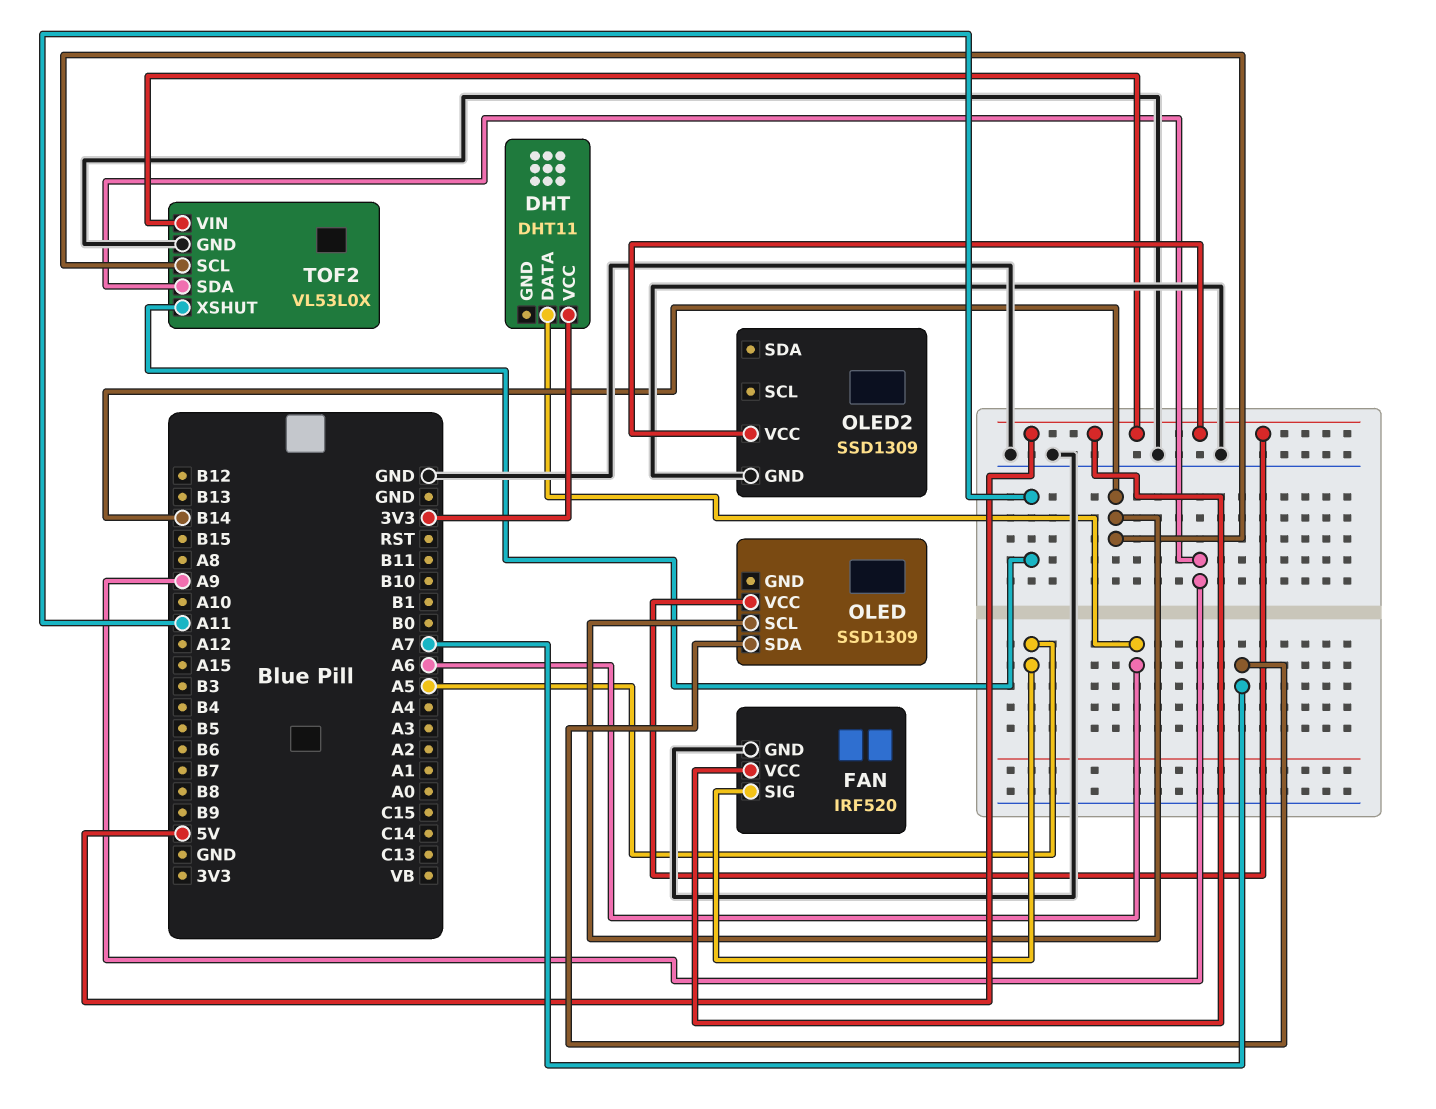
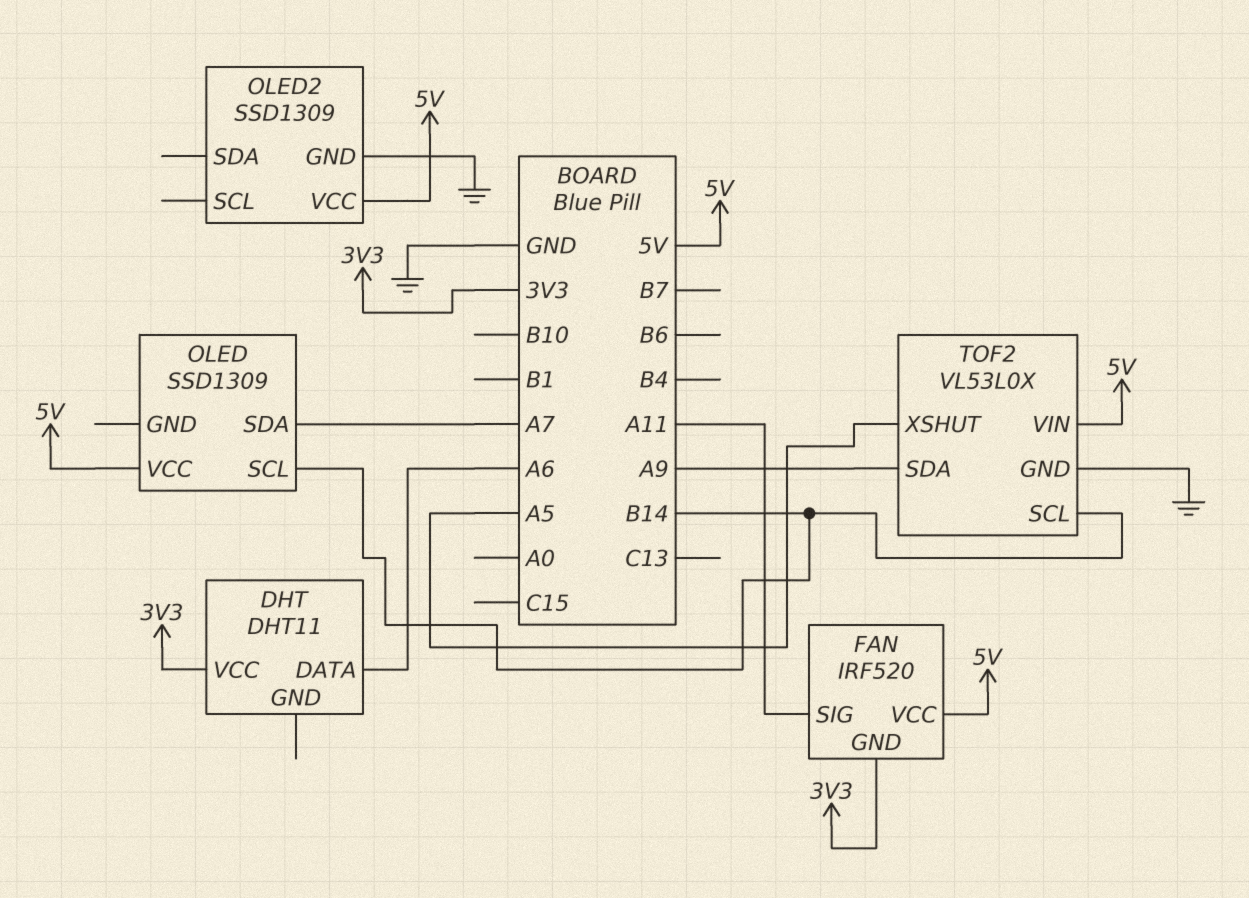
FAN pin GND: GND -> 3V3
FAN pin SIG: A5 -> A11
TOF2 pin XSHUT: A11 -> A5

